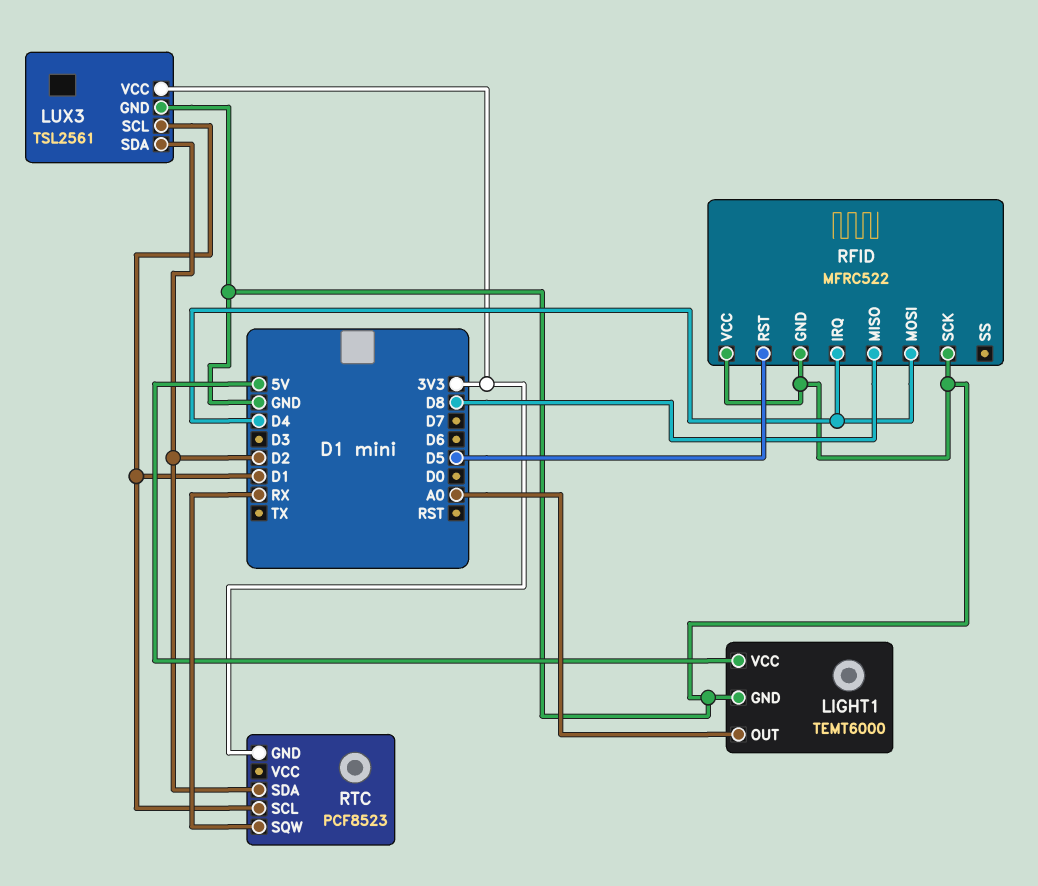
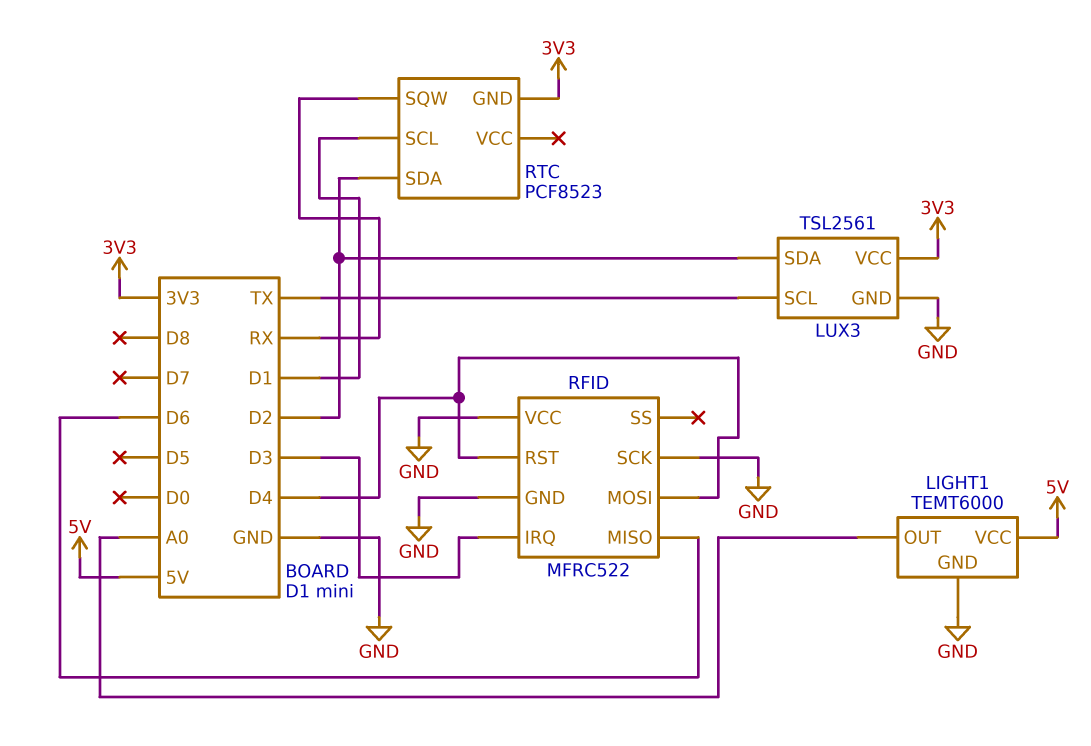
LUX3 pin SCL: D1 -> TX
RFID pin IRQ: D4 -> D3
RFID pin MISO: D8 -> D6
RFID pin RST: D5 -> D4

